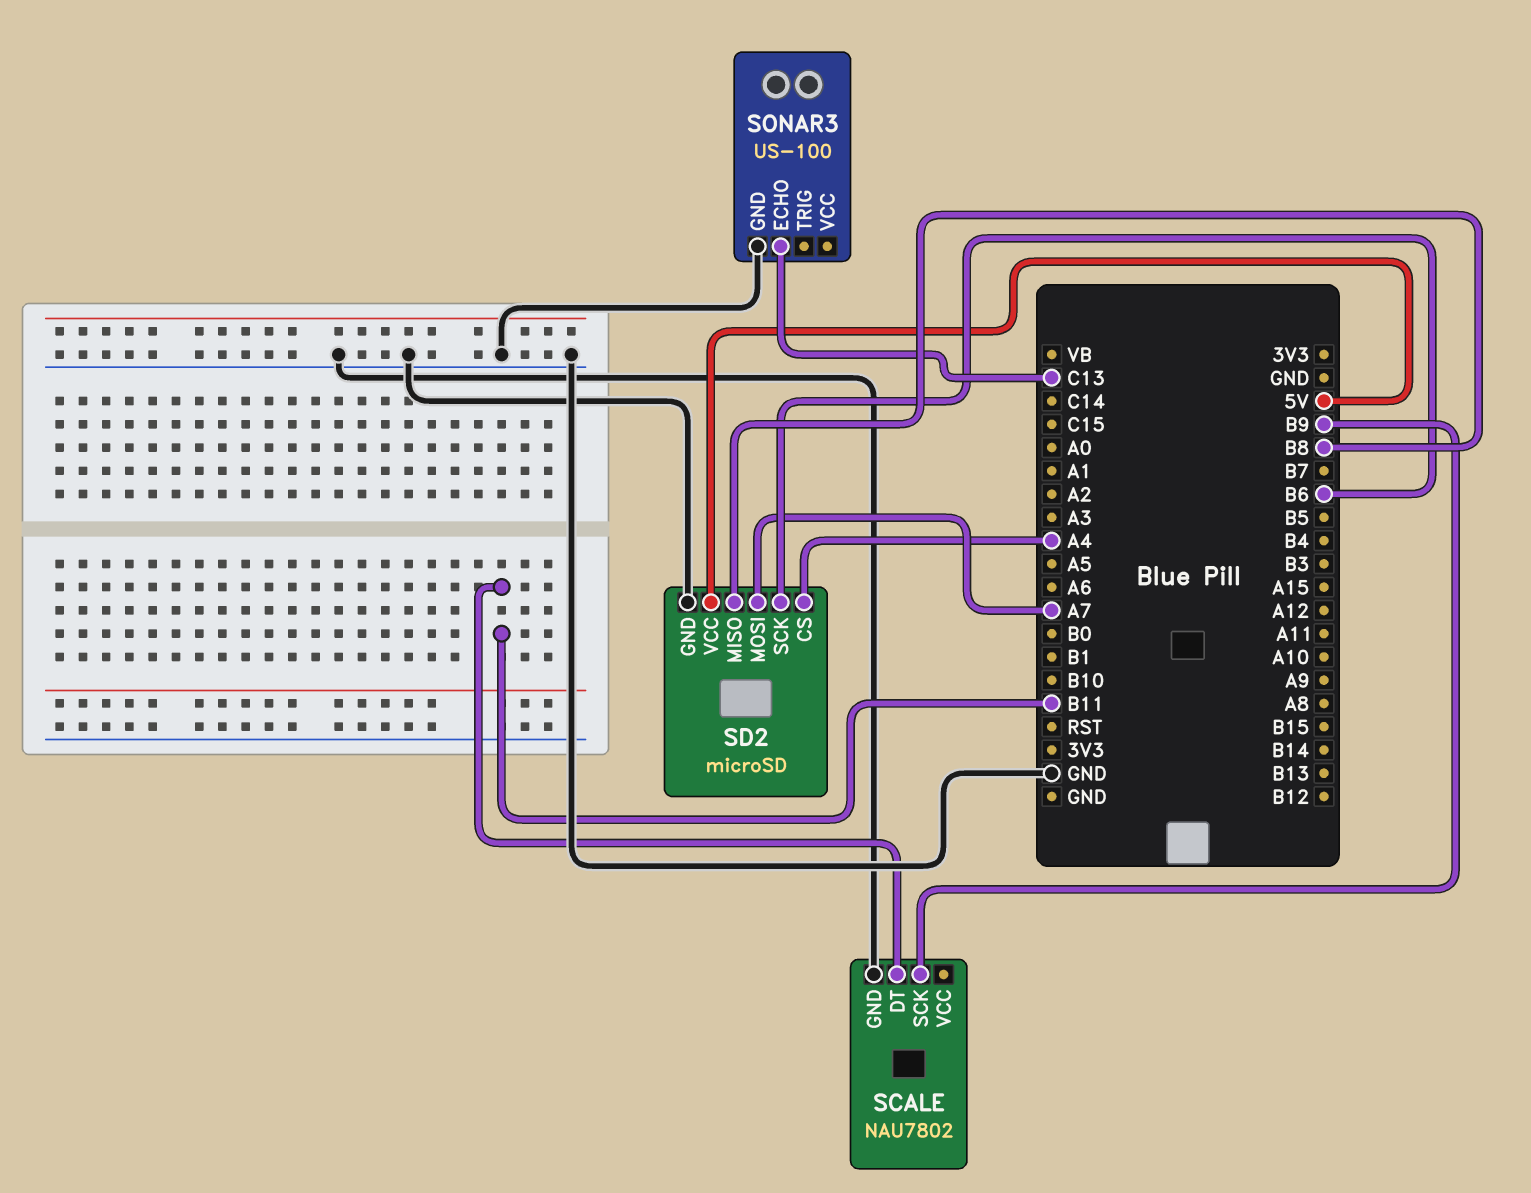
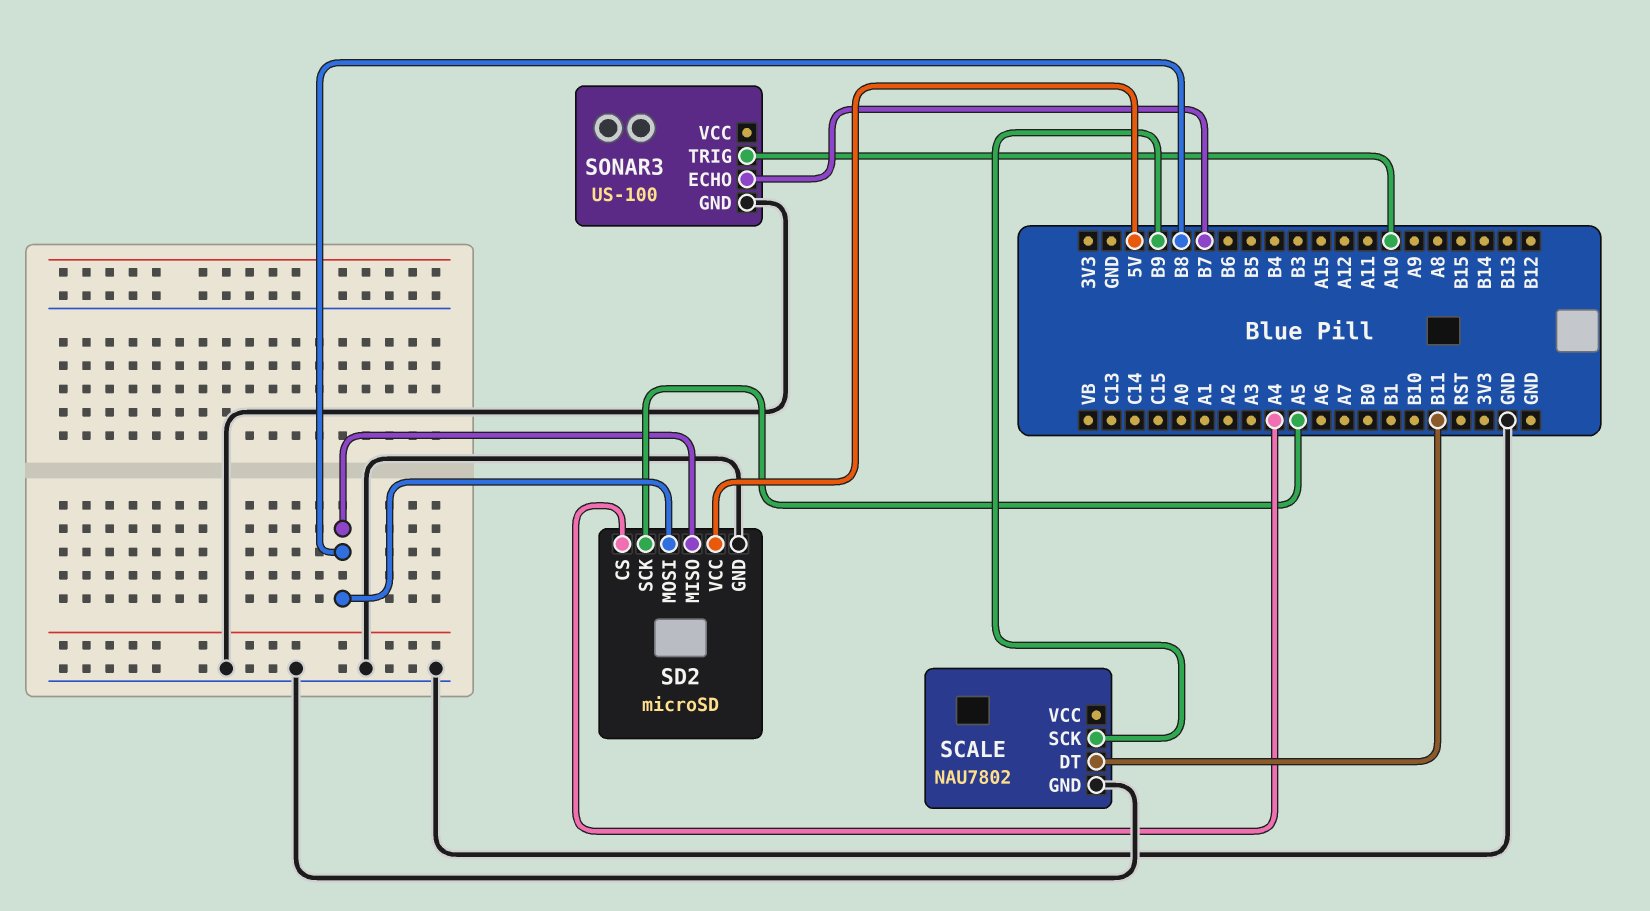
SD2 pin MOSI: A7 -> B8
SD2 pin SCK: B6 -> A5
SONAR3 pin ECHO: C13 -> B7
SONAR3 pin TRIG: none -> A10

